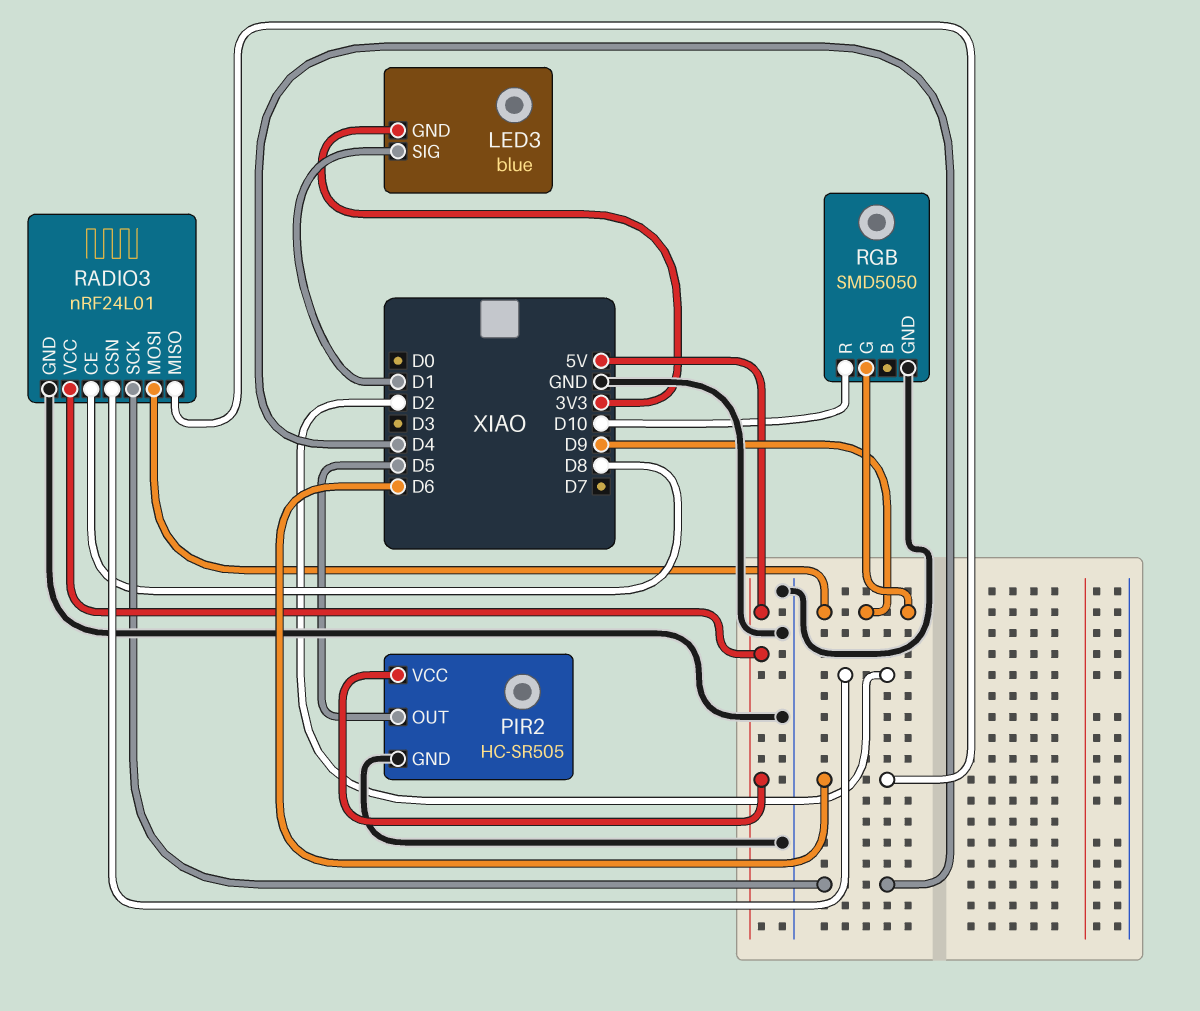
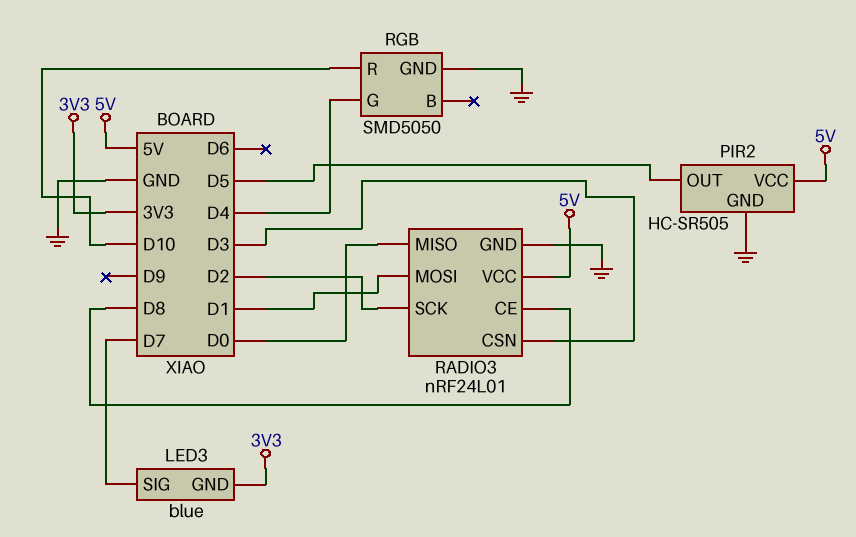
LED3 pin SIG: D1 -> D7
RADIO3 pin CSN: D2 -> D3
RADIO3 pin MISO: D6 -> D0
RADIO3 pin MOSI: D9 -> D1
RADIO3 pin SCK: D4 -> D2
RGB pin G: D9 -> D4

